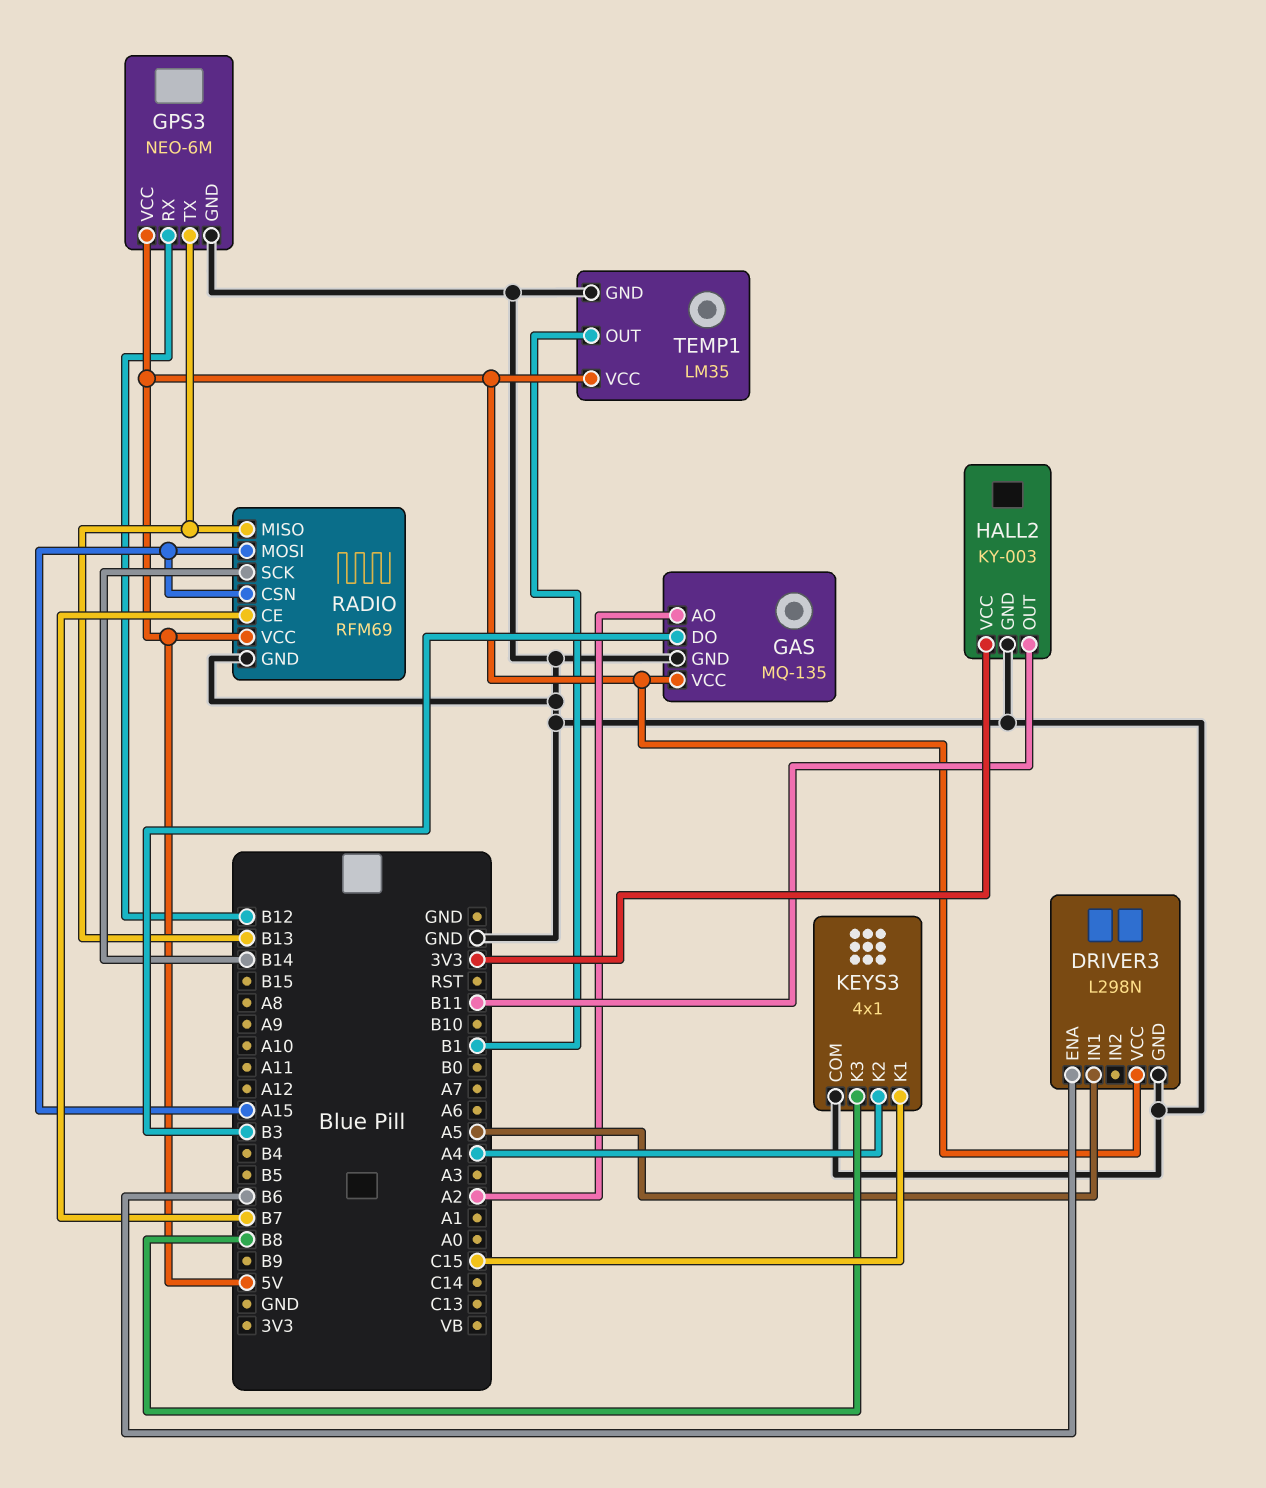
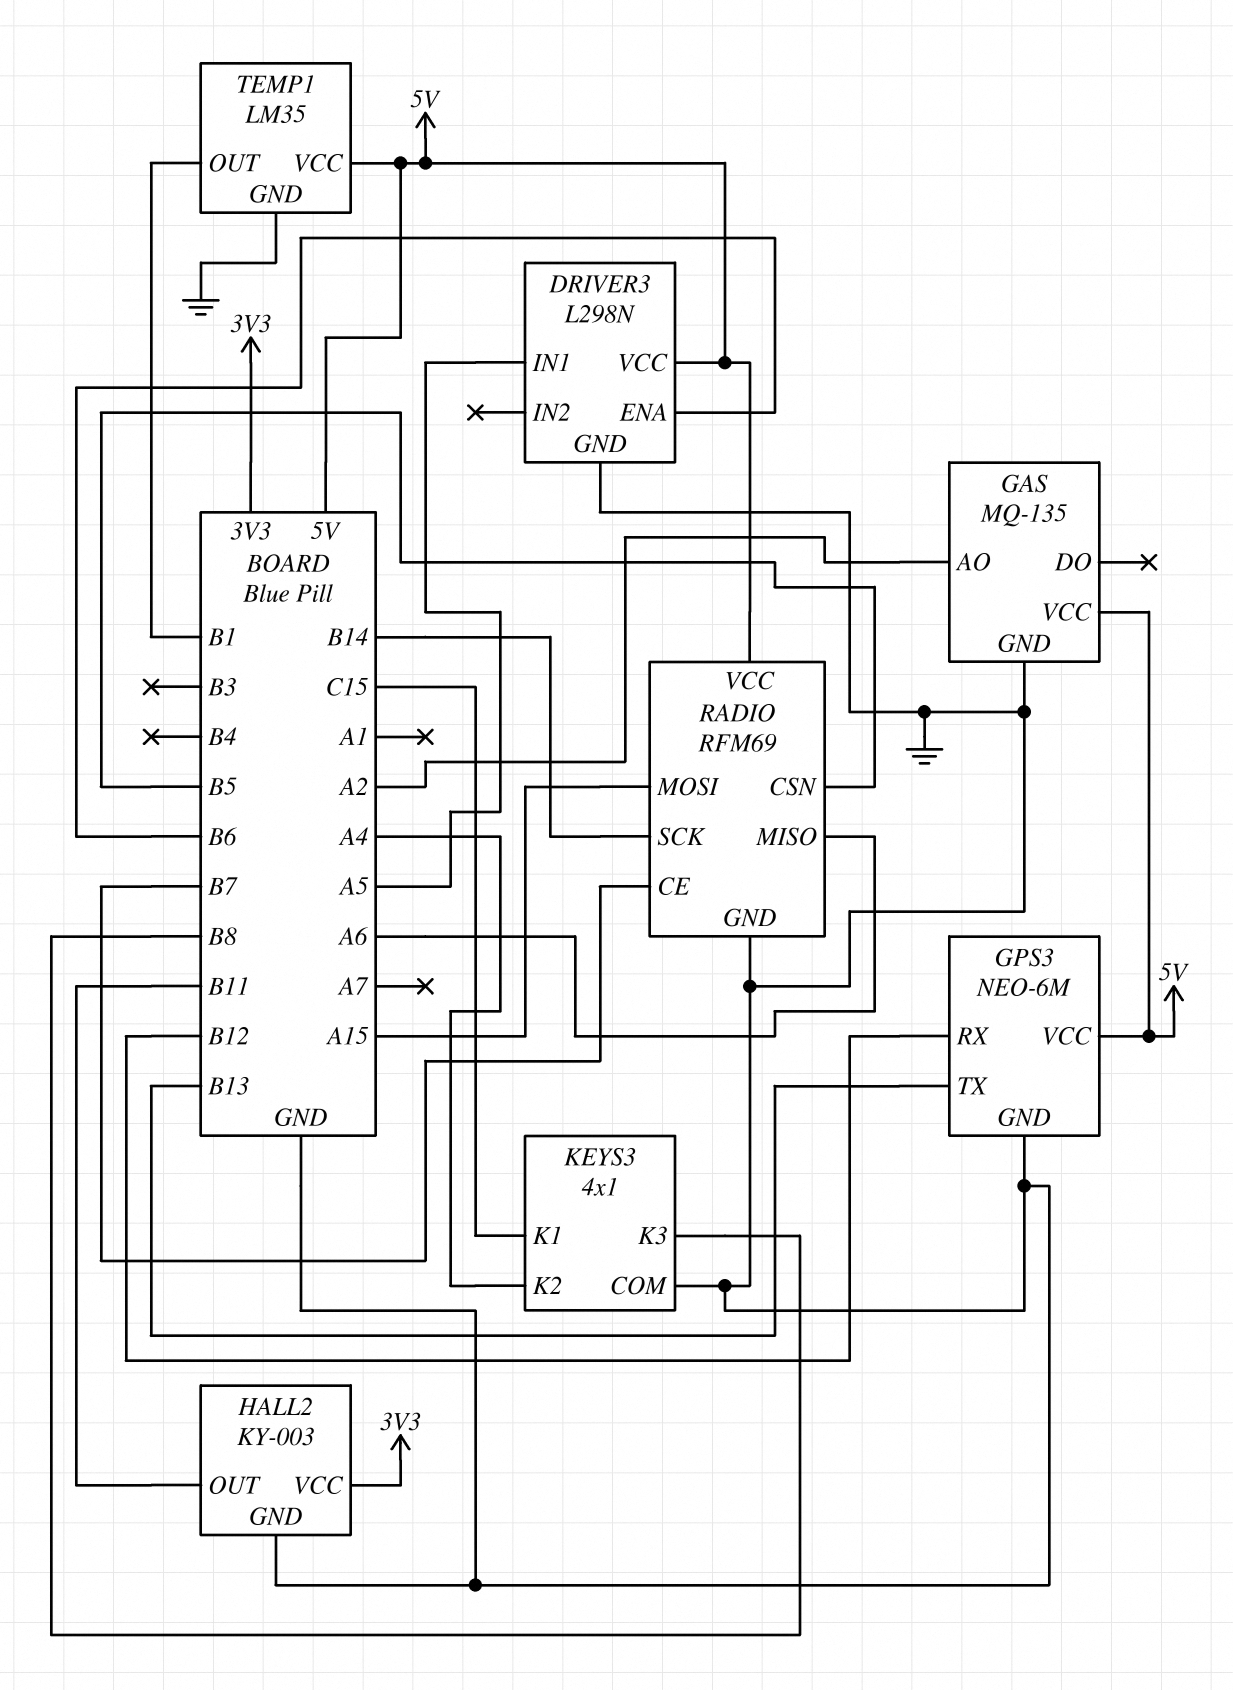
GAS pin DO: B3 -> none
RADIO pin CSN: A15 -> B5
RADIO pin MISO: B13 -> A6

